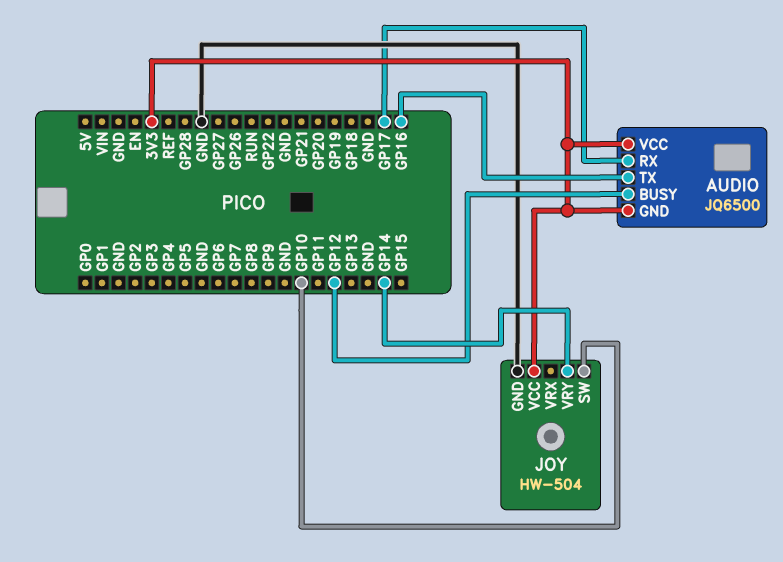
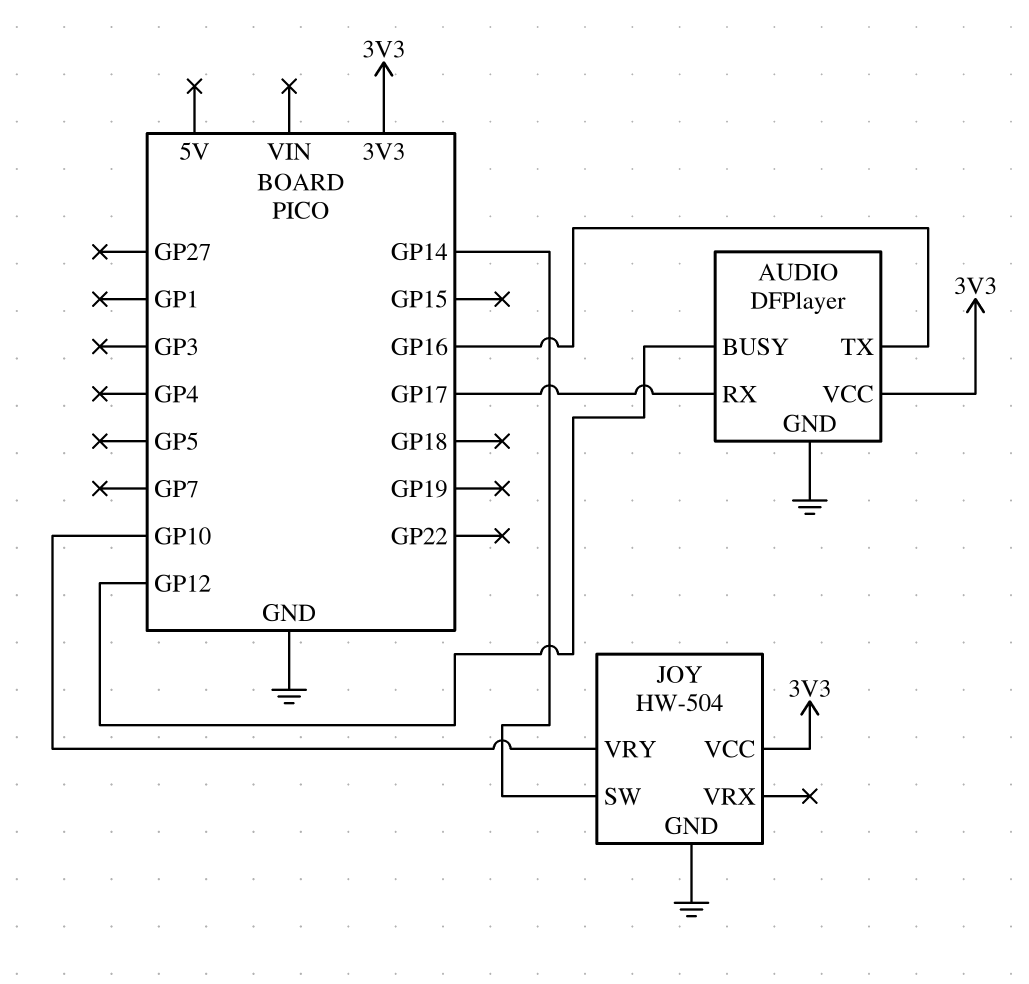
AUDIO: JQ6500 -> DFPlayer
AUDIO pin GND: 3V3 -> GND
JOY pin SW: GP10 -> GP14
JOY pin VRY: GP14 -> GP10

